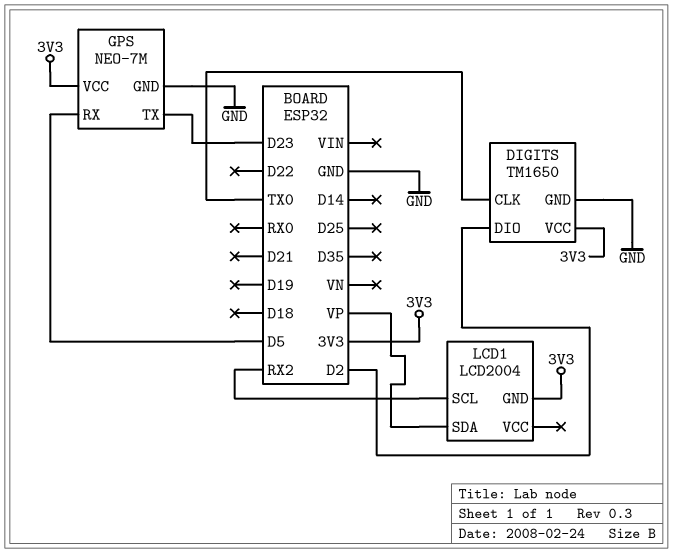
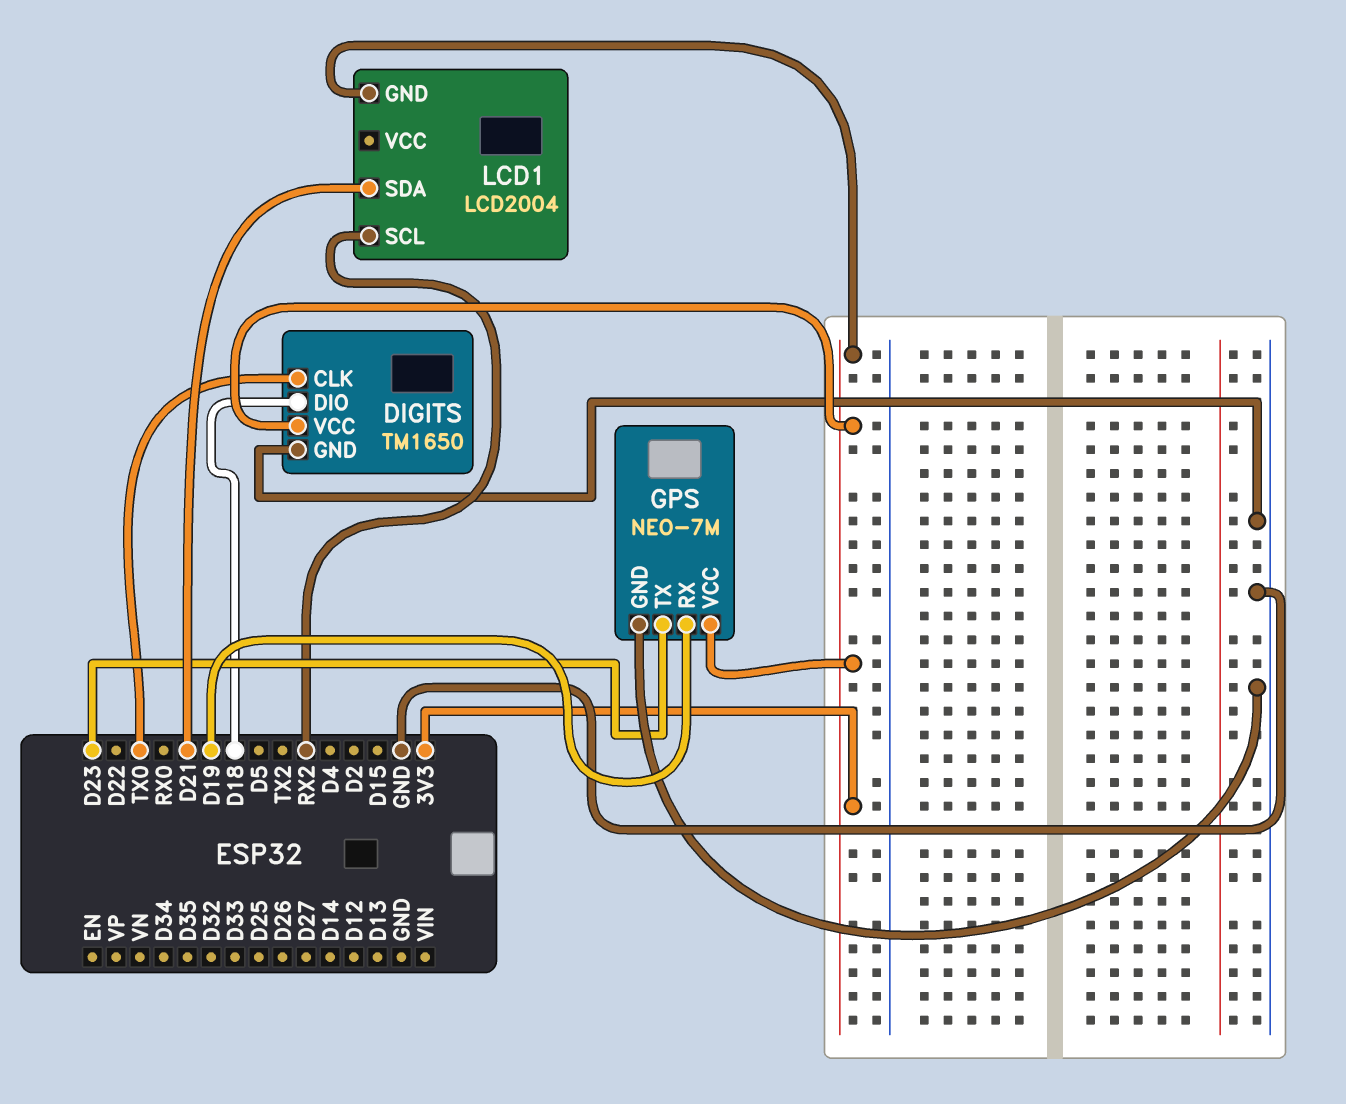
DIGITS pin DIO: D2 -> D18
GPS pin RX: D5 -> D19
LCD1 pin SDA: VP -> D21

